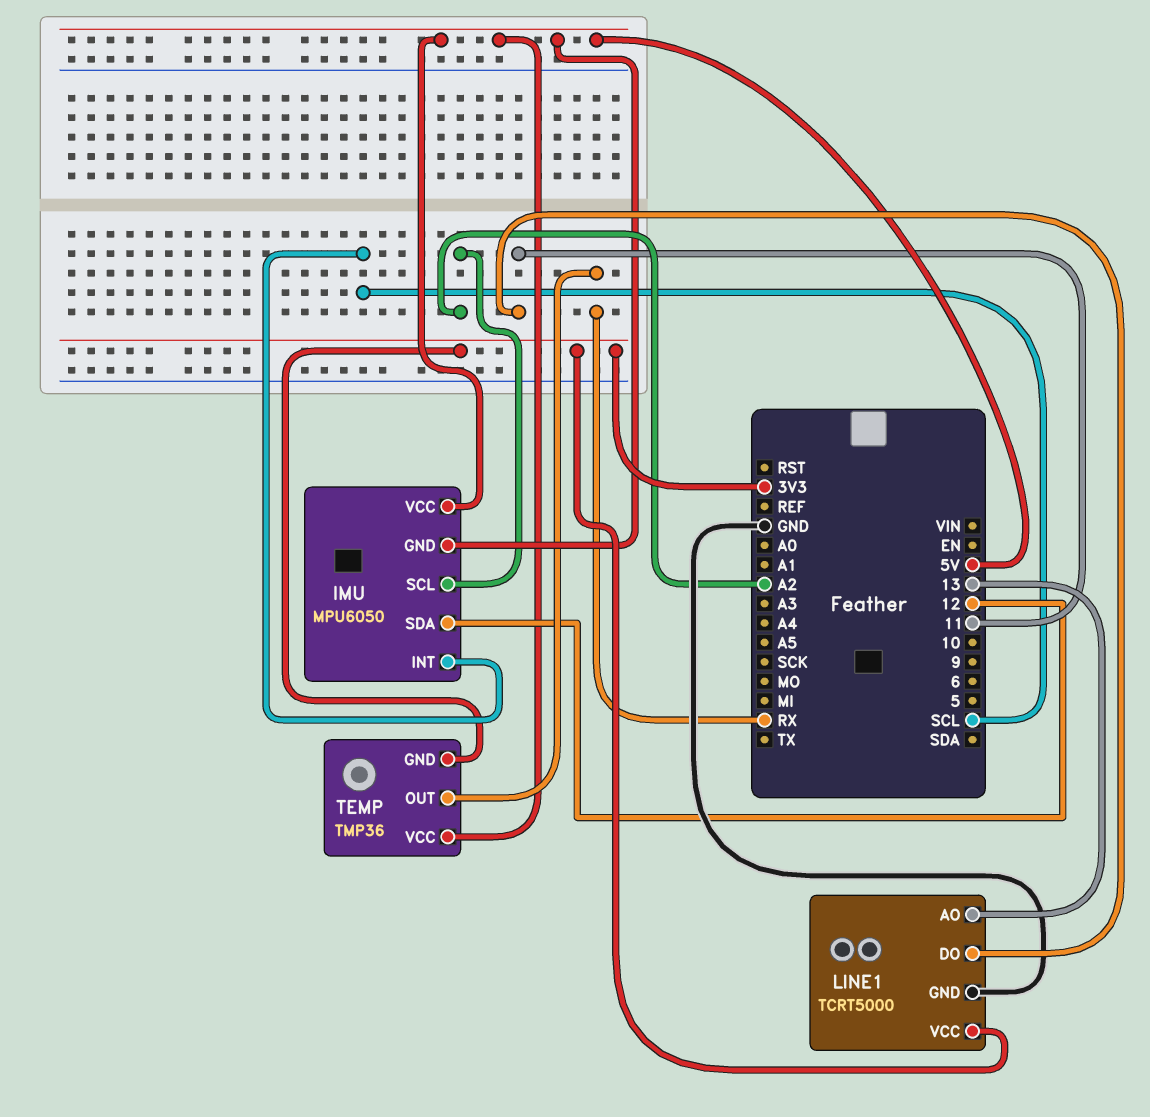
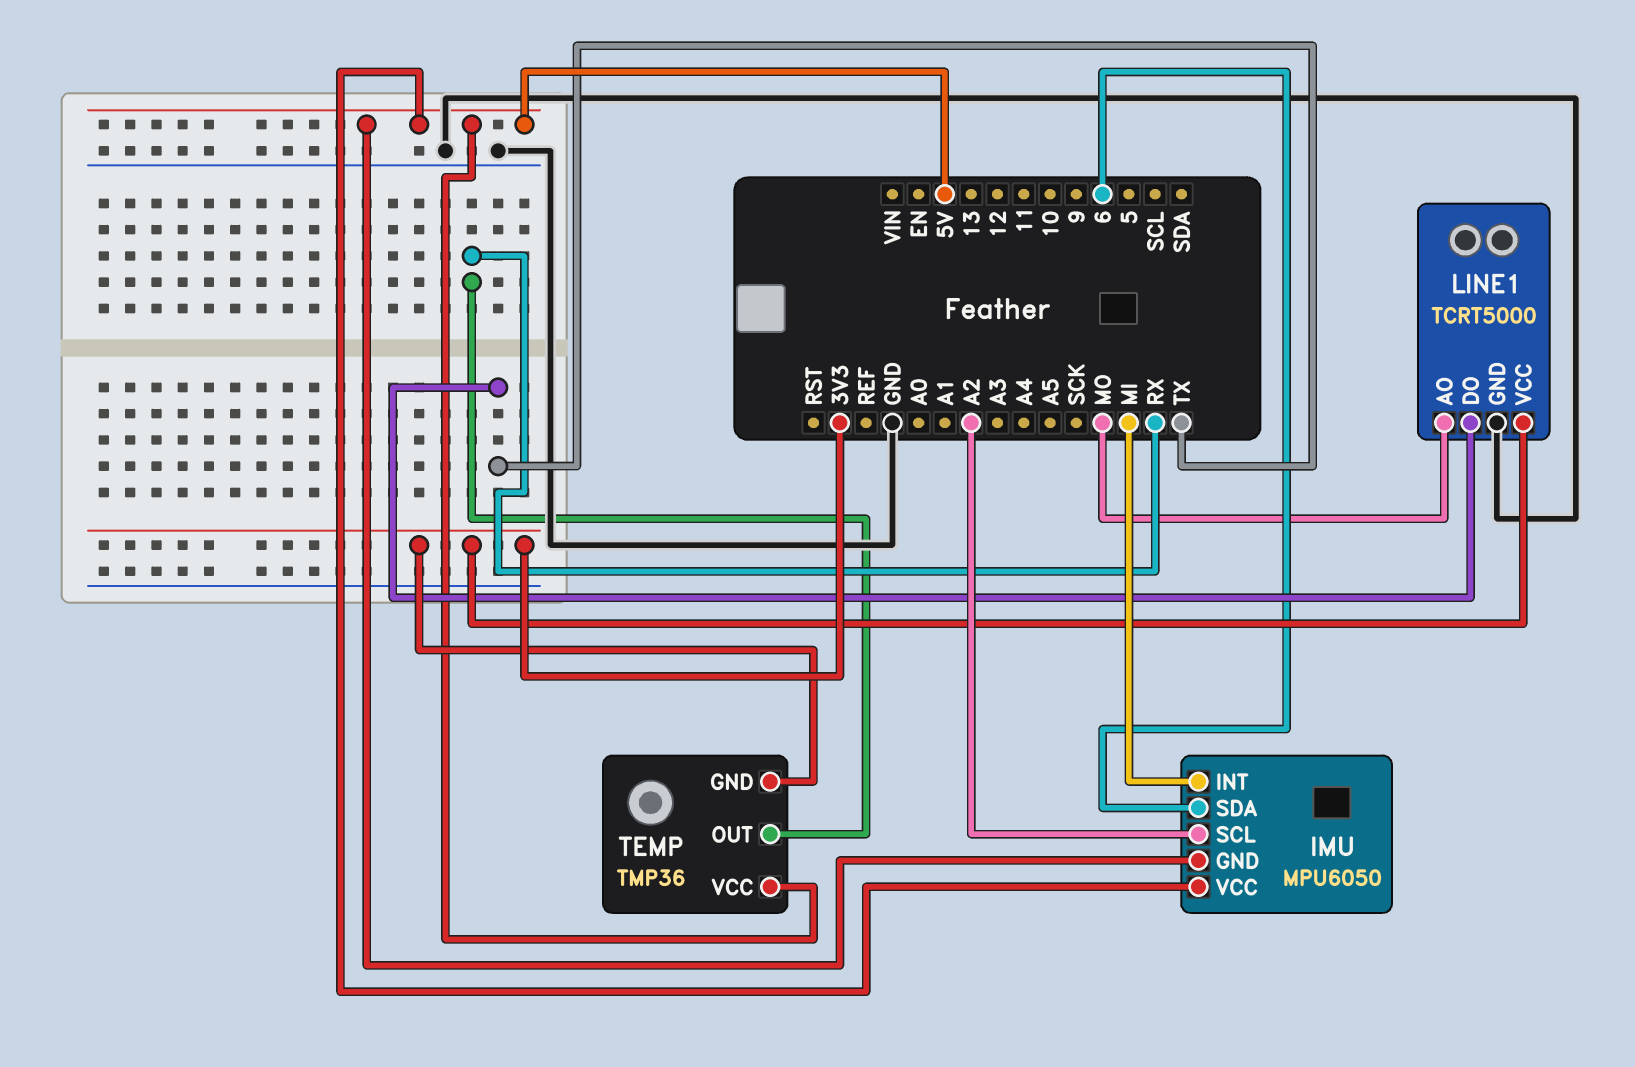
IMU pin INT: SCL -> MI
IMU pin SDA: 12 -> 6
LINE1 pin AO: 13 -> MO
LINE1 pin DO: 11 -> TX

